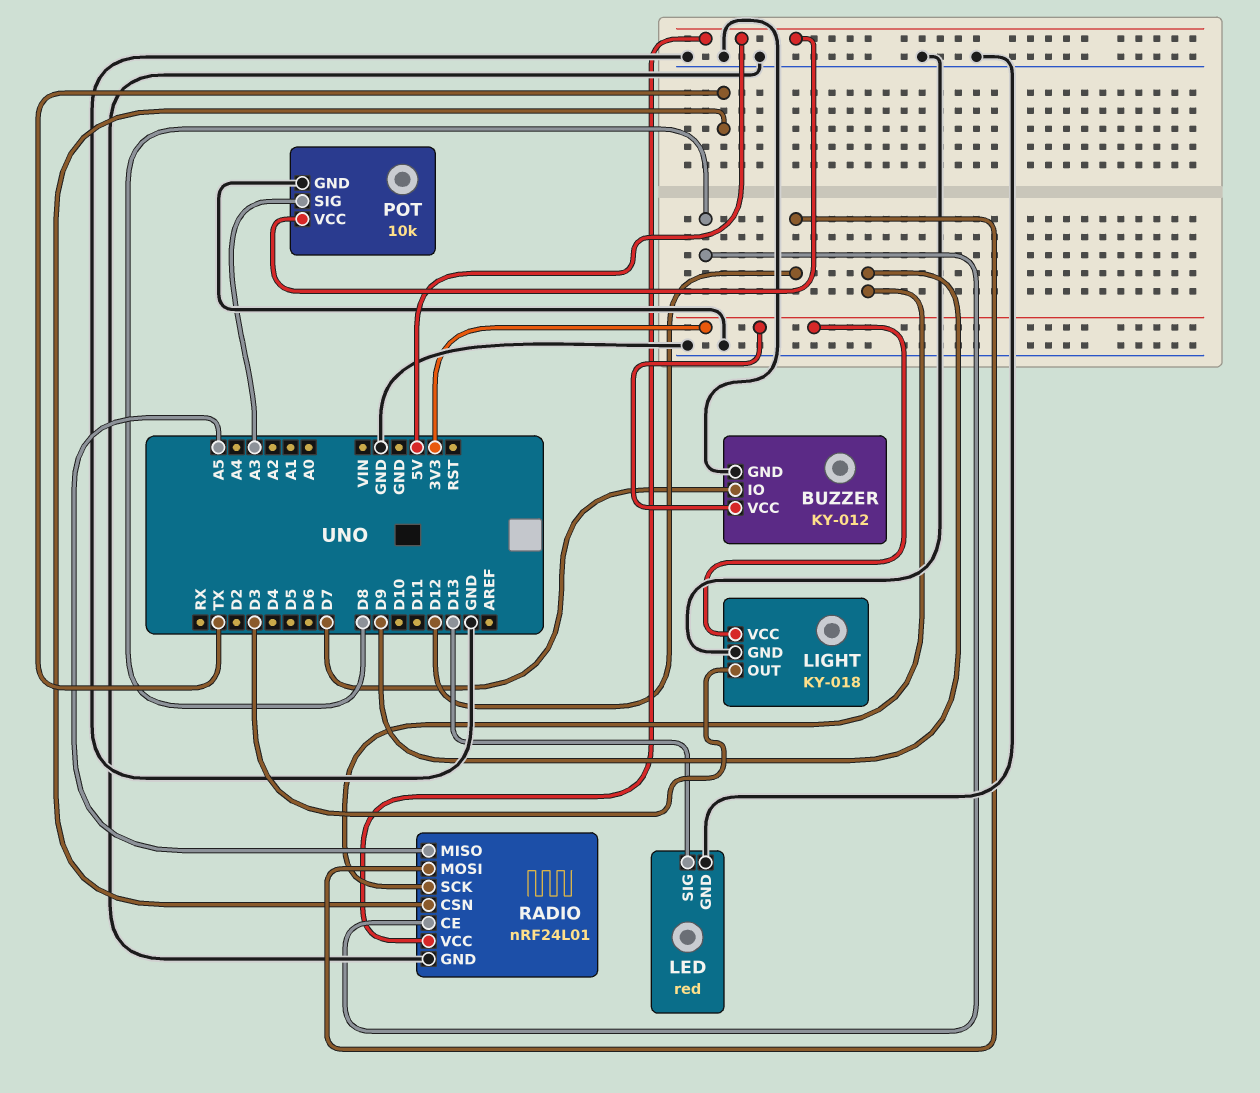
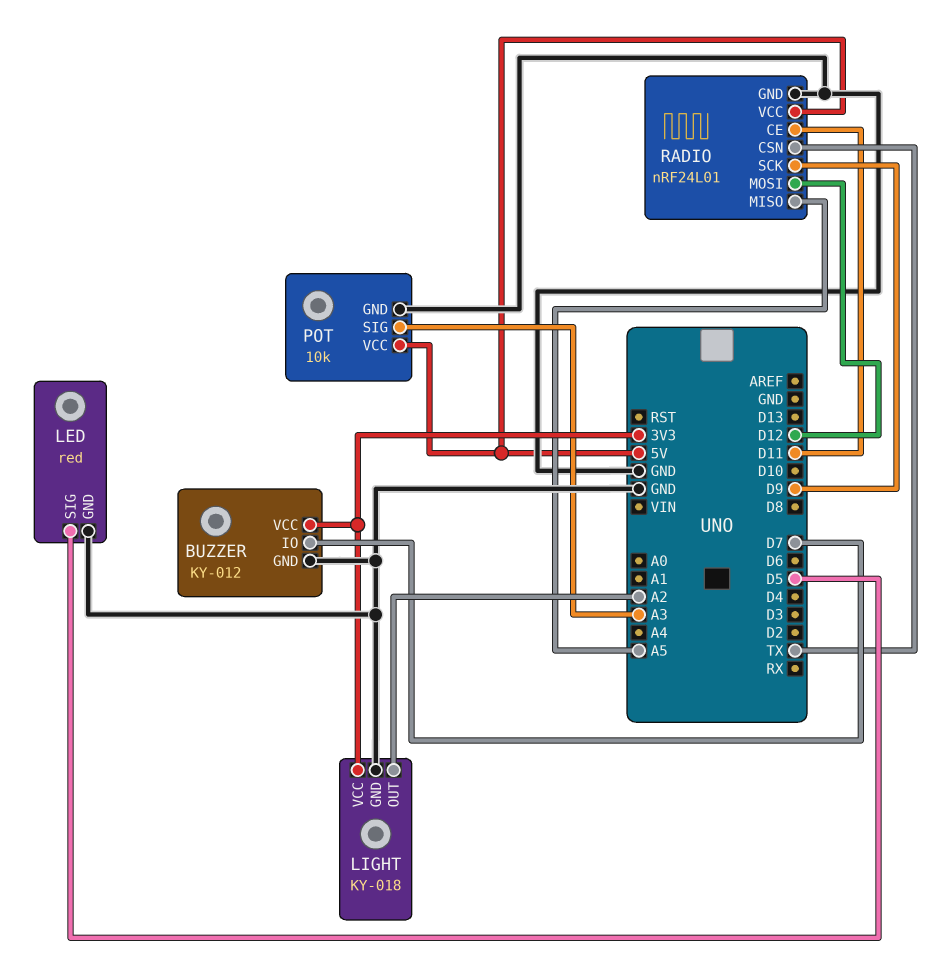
LED pin SIG: D13 -> D5
LIGHT pin OUT: D3 -> A2
RADIO pin CE: D8 -> D11

